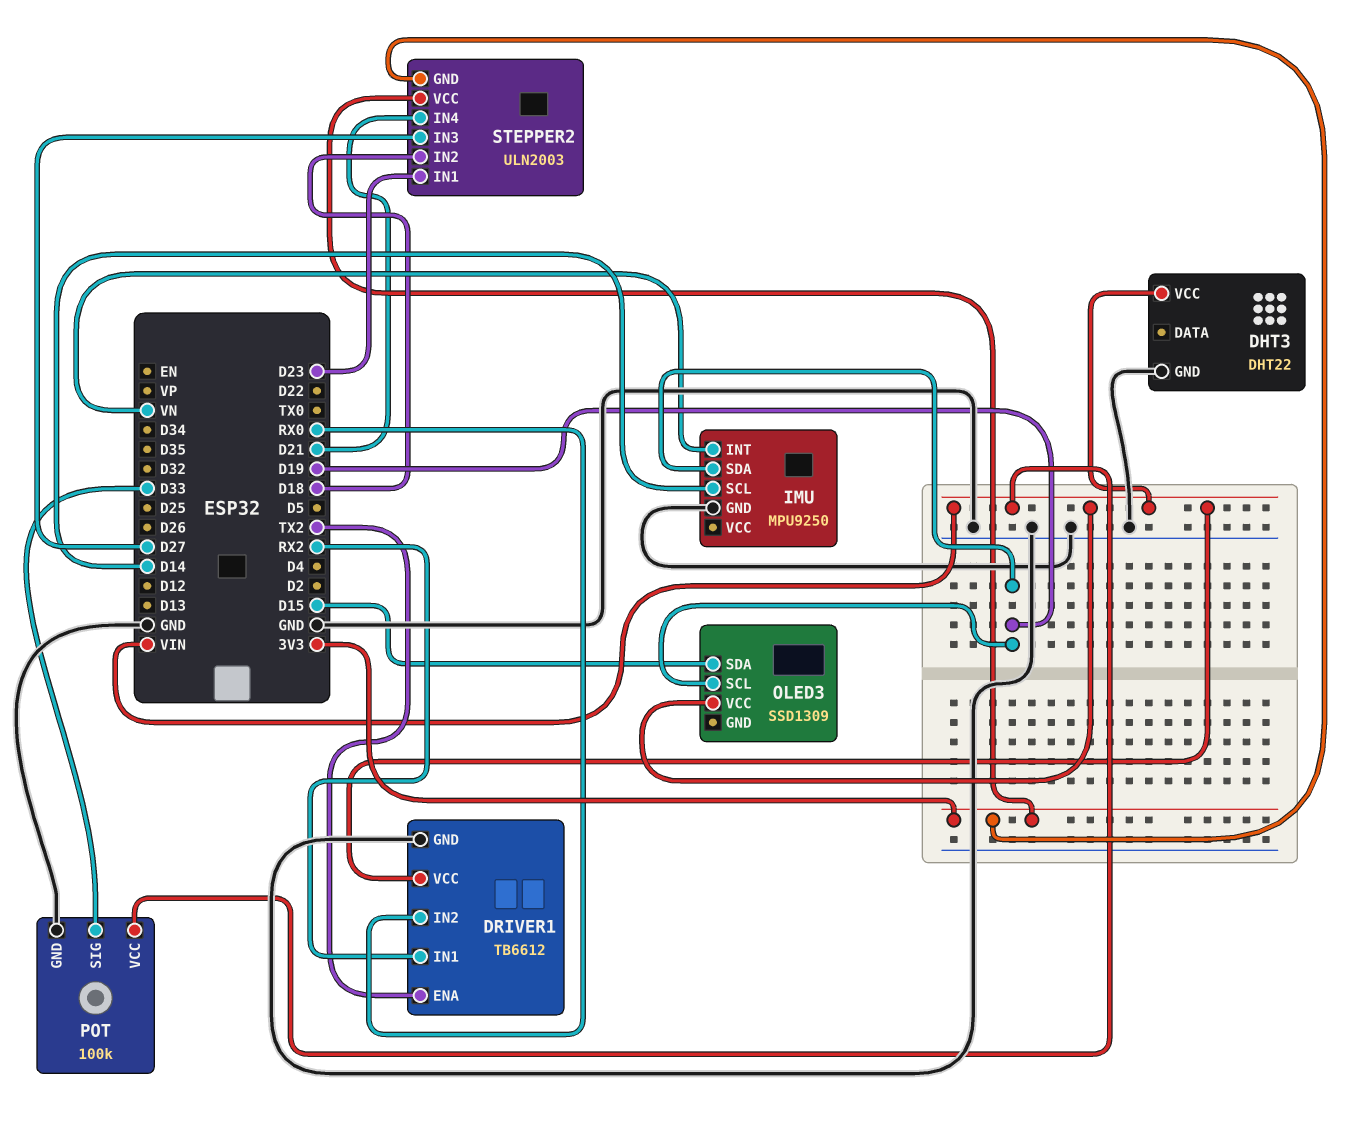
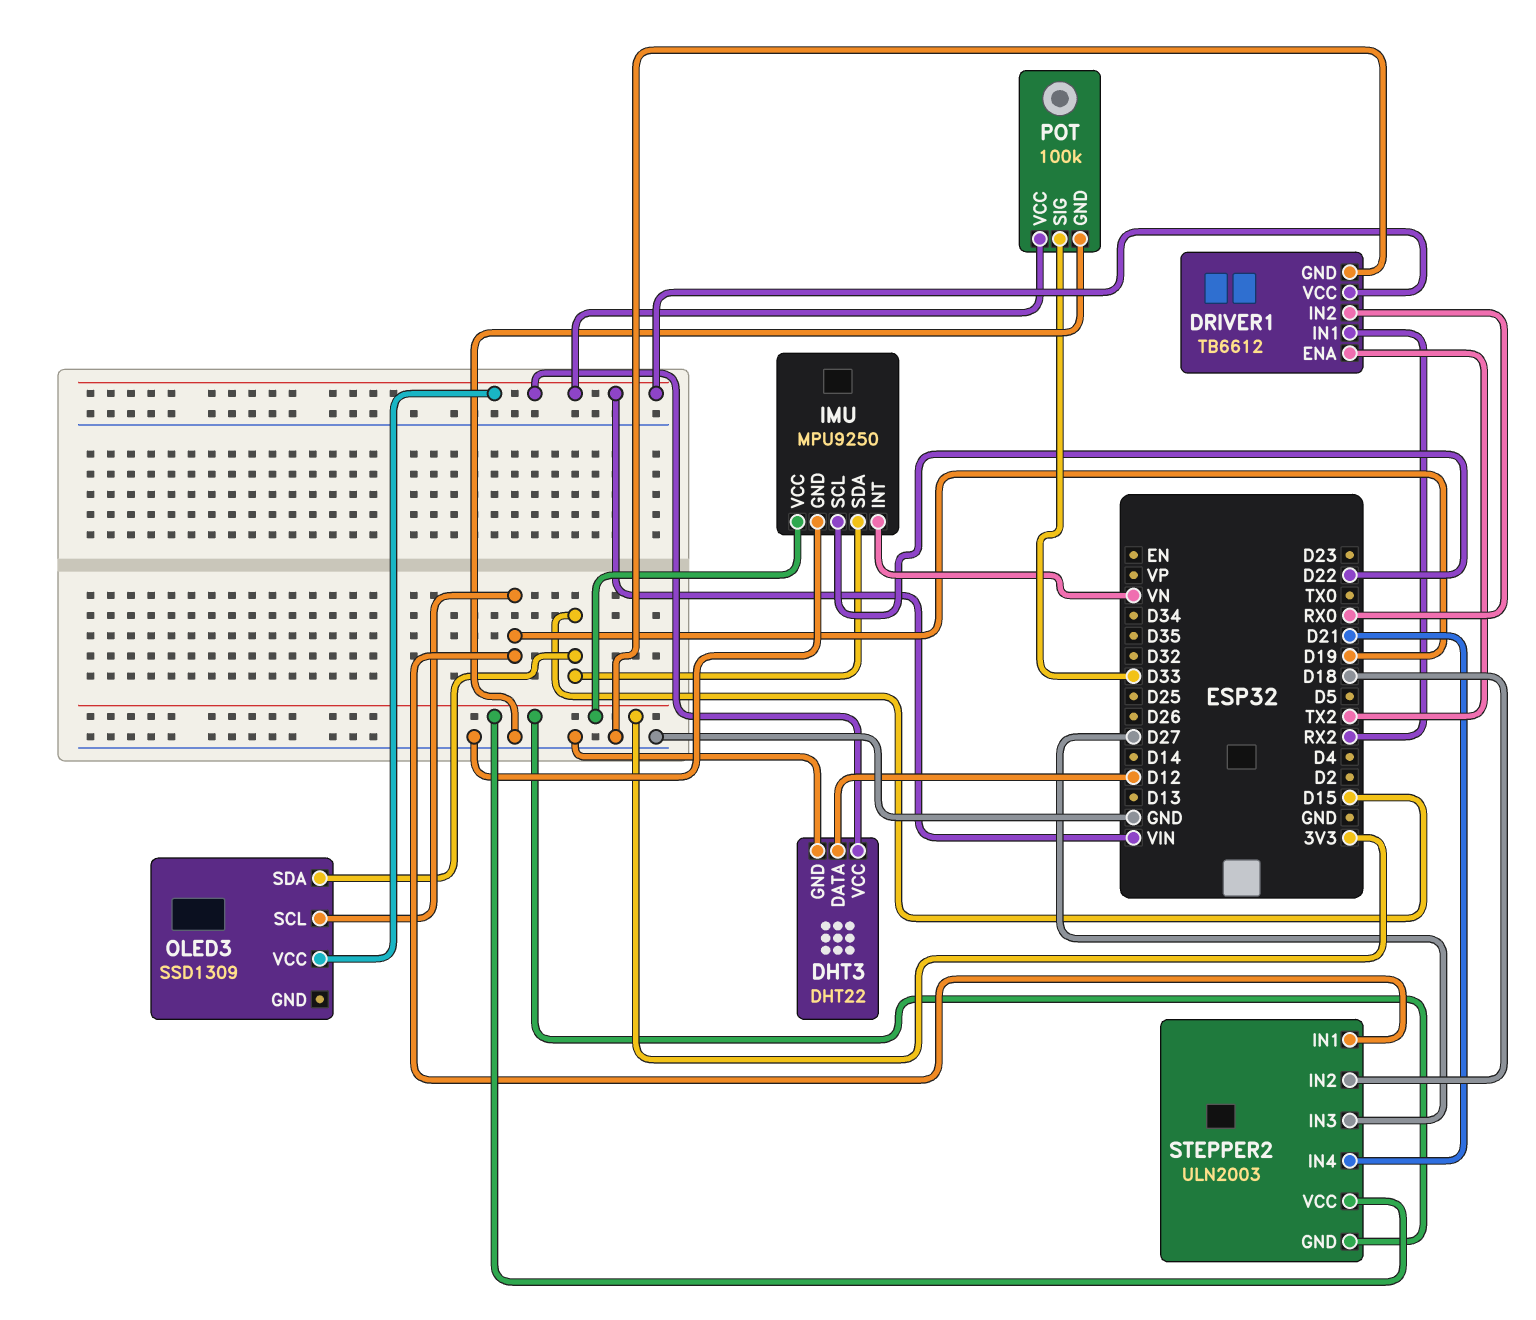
DHT3 pin DATA: none -> D12
IMU pin SCL: D14 -> D22
IMU pin SDA: D19 -> D15
IMU pin VCC: none -> 3V3
STEPPER2 pin IN1: D23 -> D19

